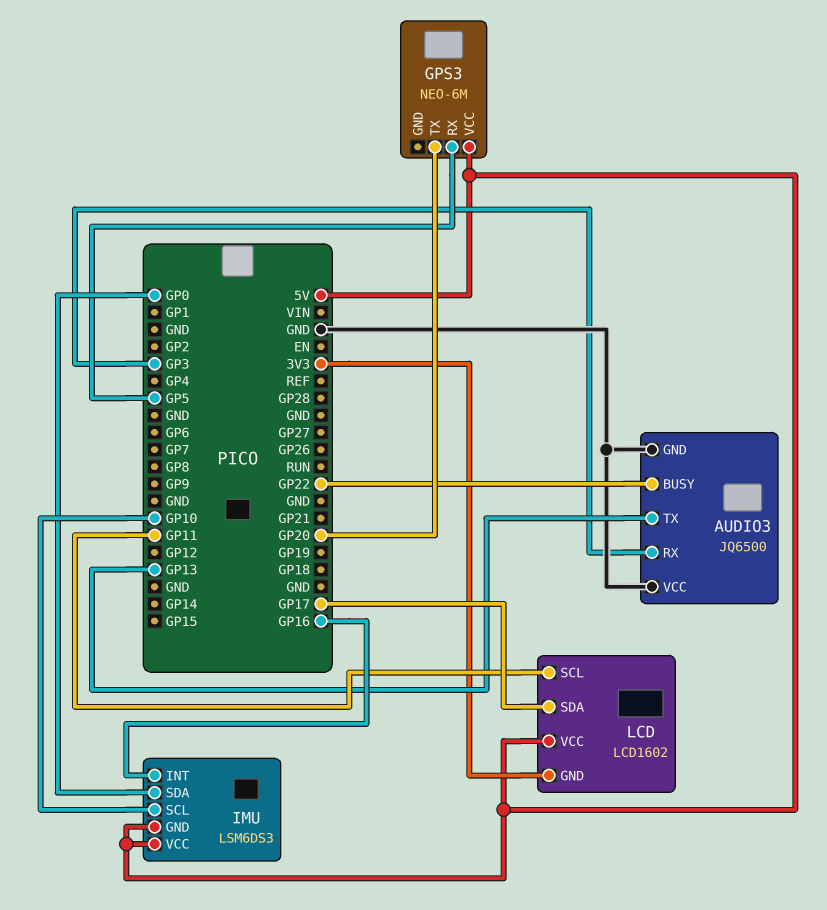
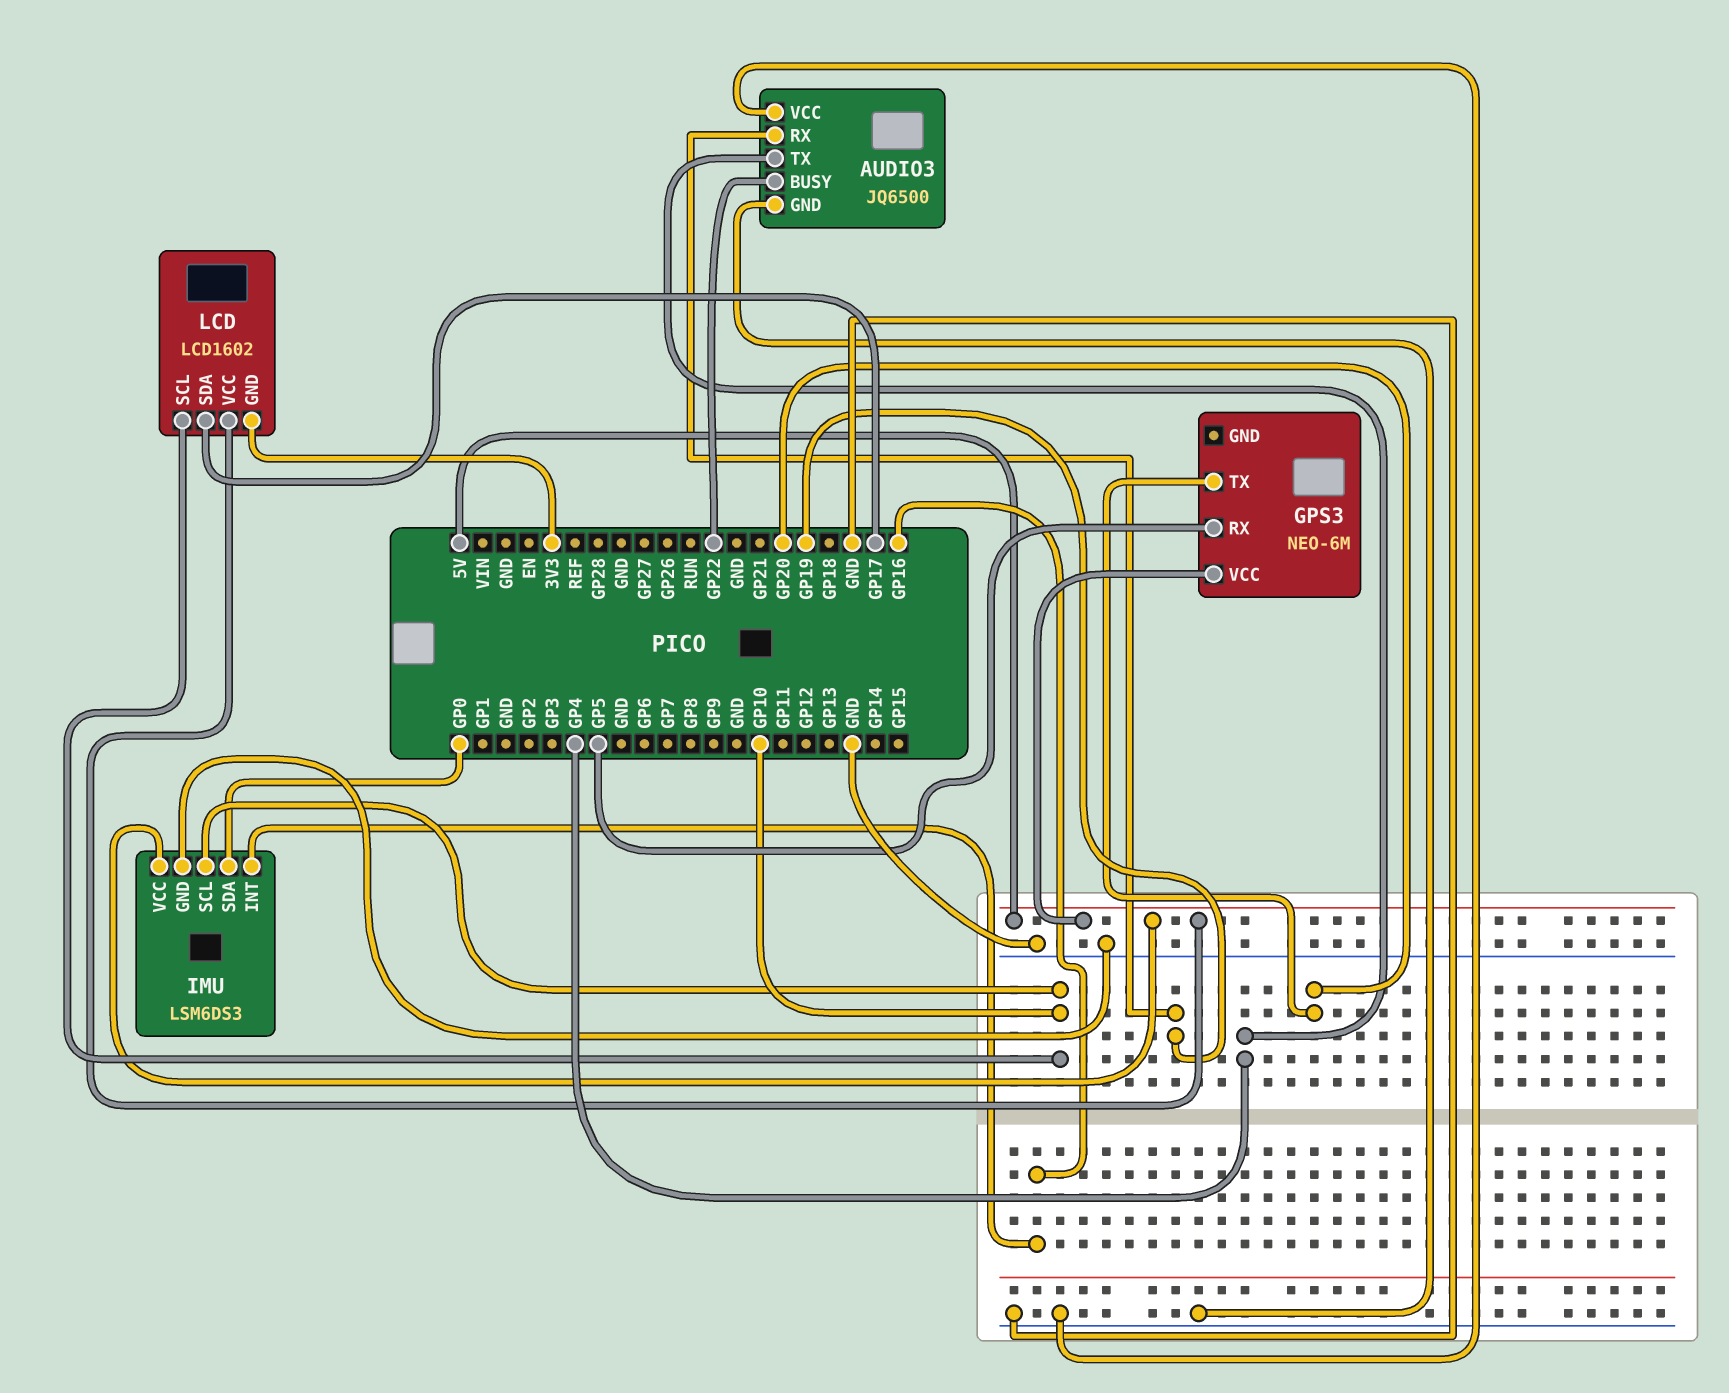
AUDIO3 pin RX: GP3 -> GP19
AUDIO3 pin TX: GP13 -> GP4
IMU pin GND: 5V -> GND
LCD pin SCL: GP11 -> GP10

